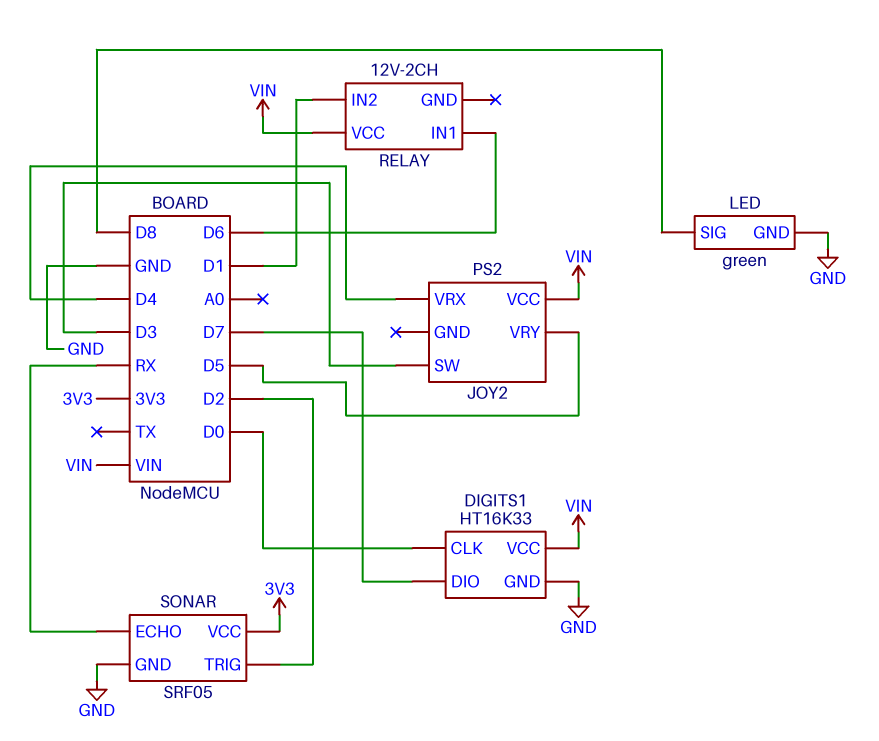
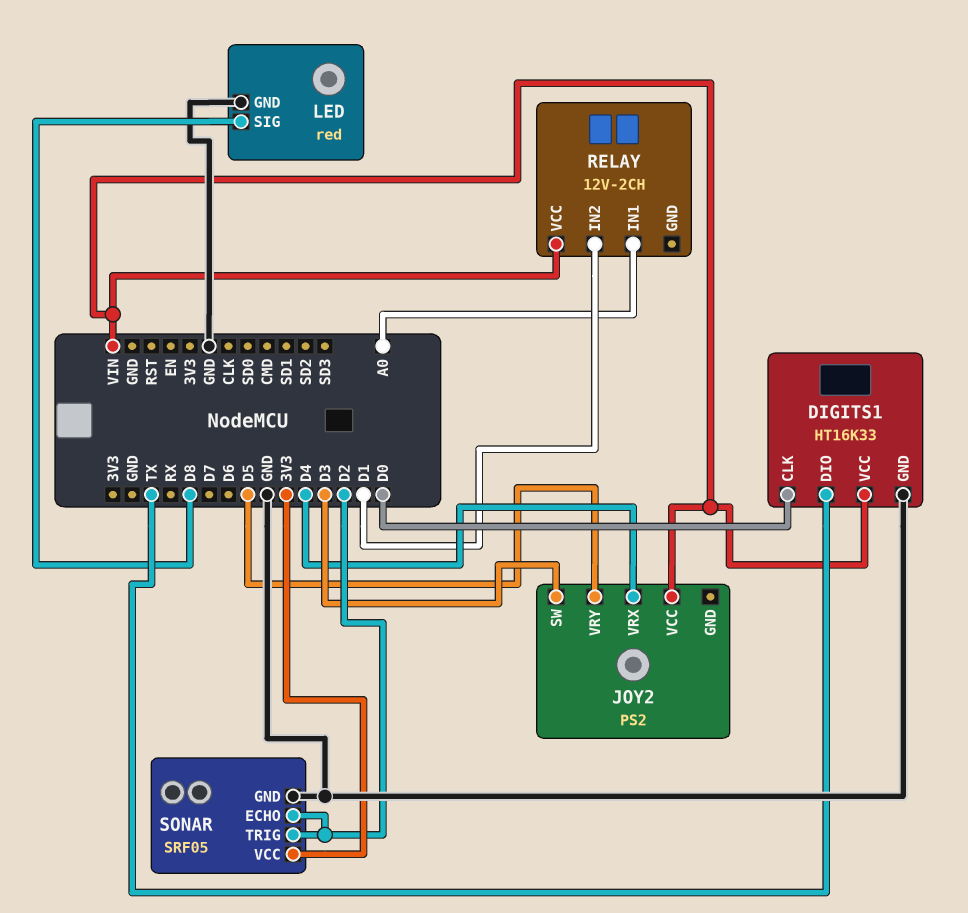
DIGITS1 pin DIO: D7 -> TX
LED: green -> red
RELAY pin IN1: D6 -> A0
SONAR pin ECHO: RX -> D2

